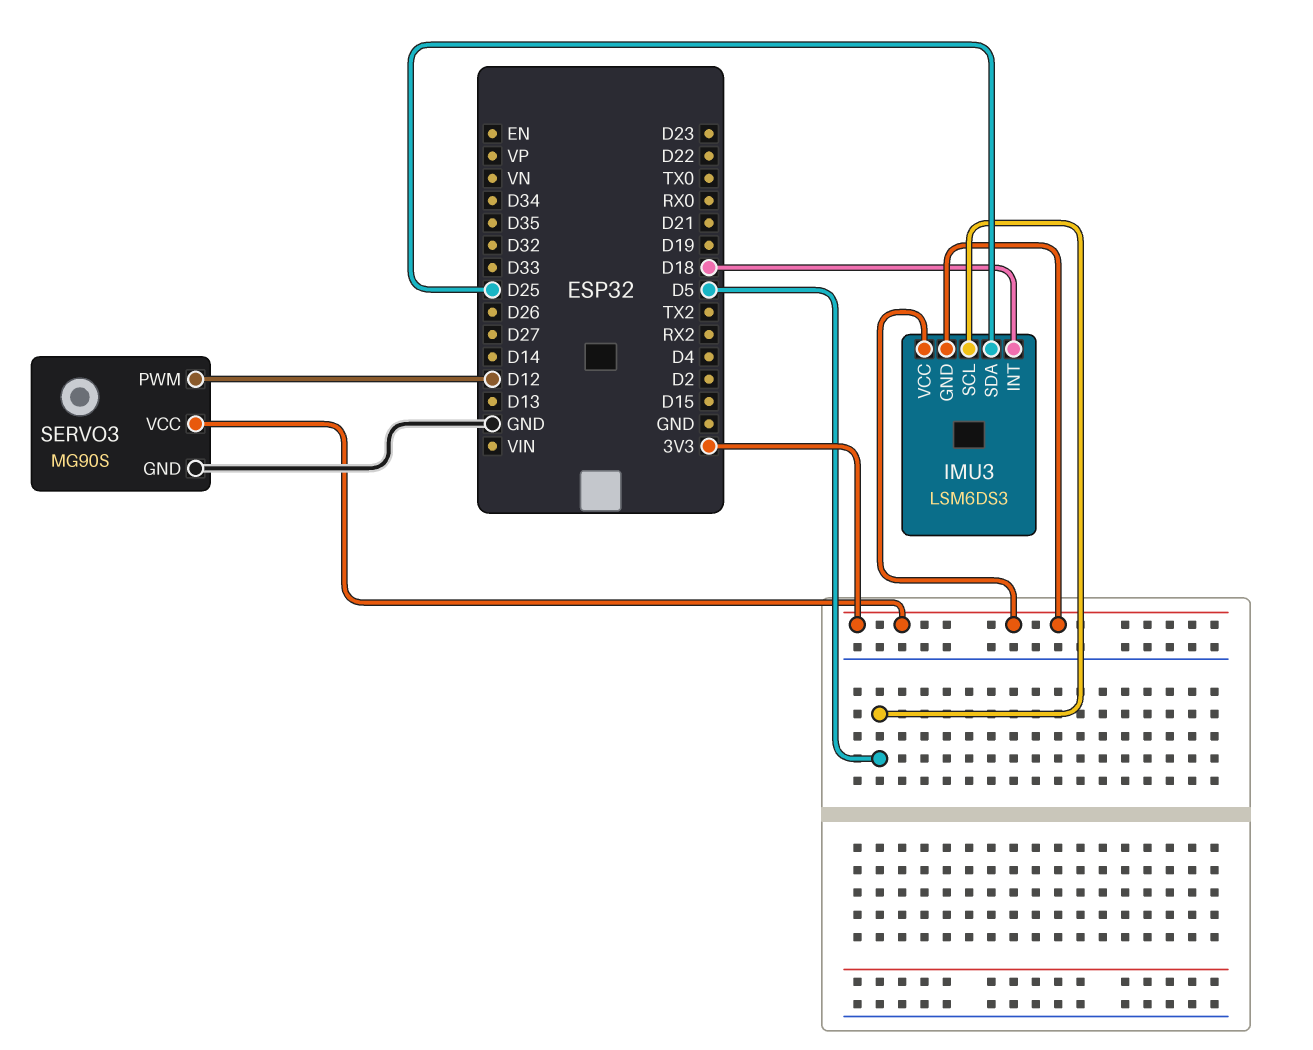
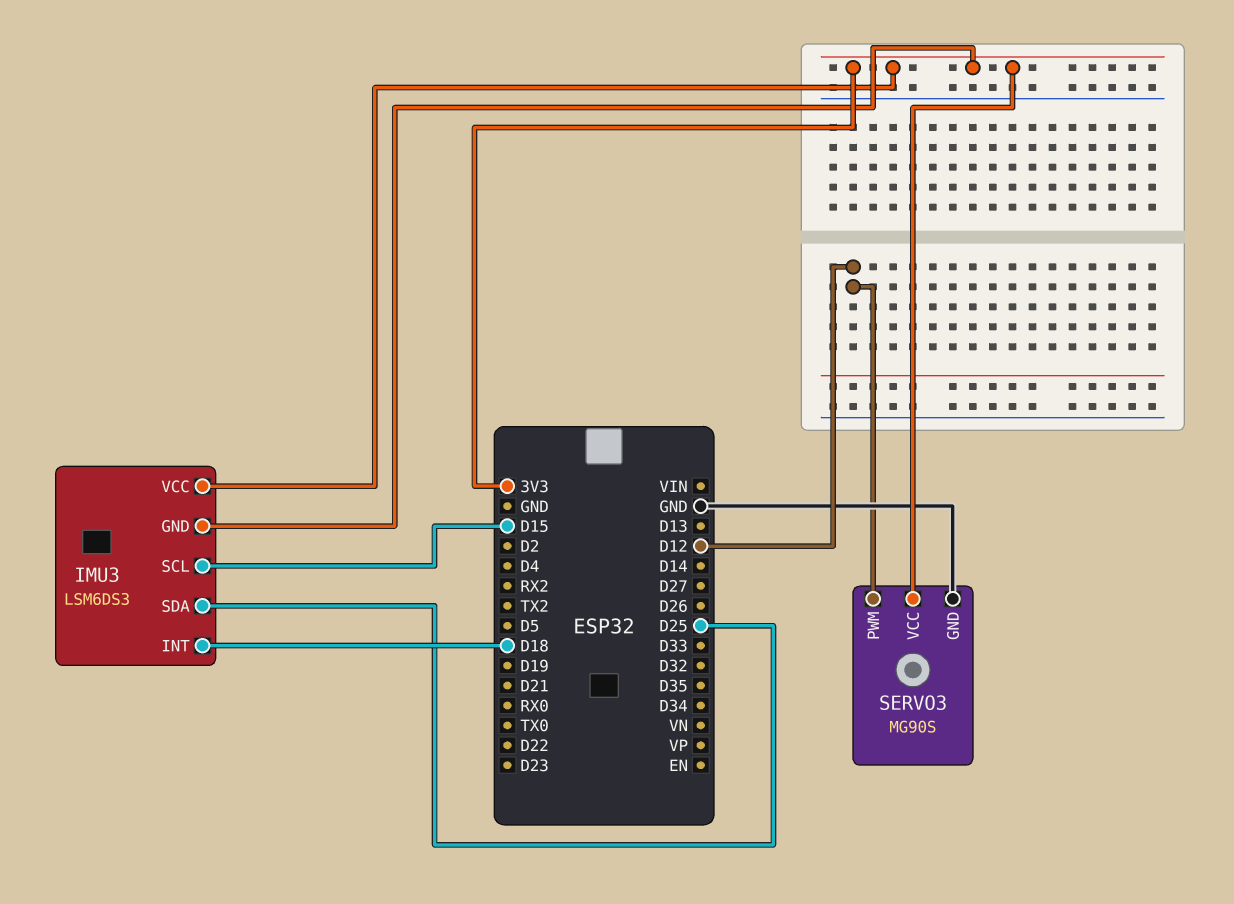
IMU3 pin SCL: D5 -> D15

